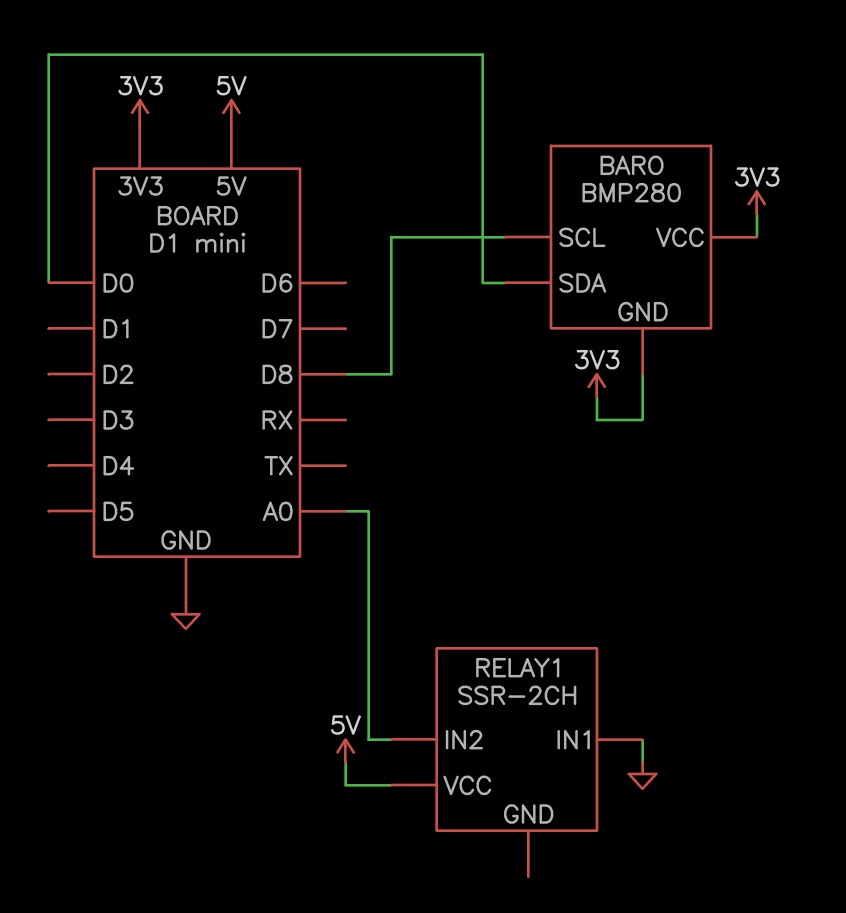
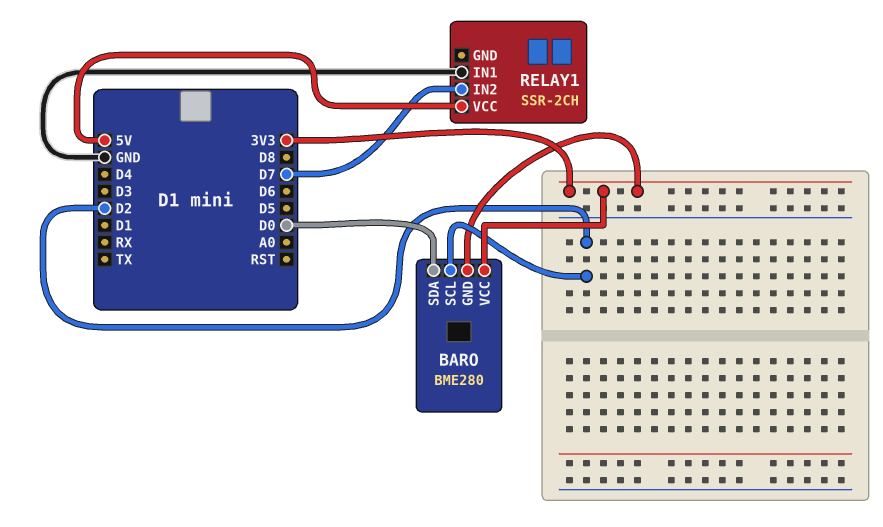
BARO: BMP280 -> BME280
BARO pin SCL: D8 -> D2
RELAY1 pin IN2: A0 -> D7

